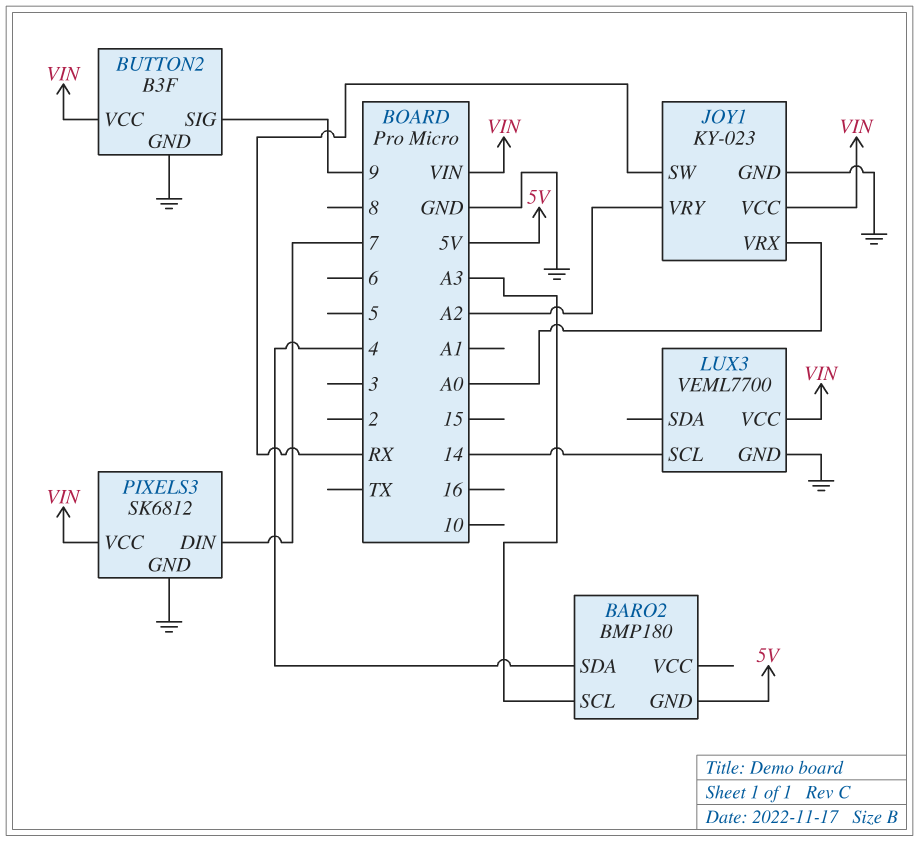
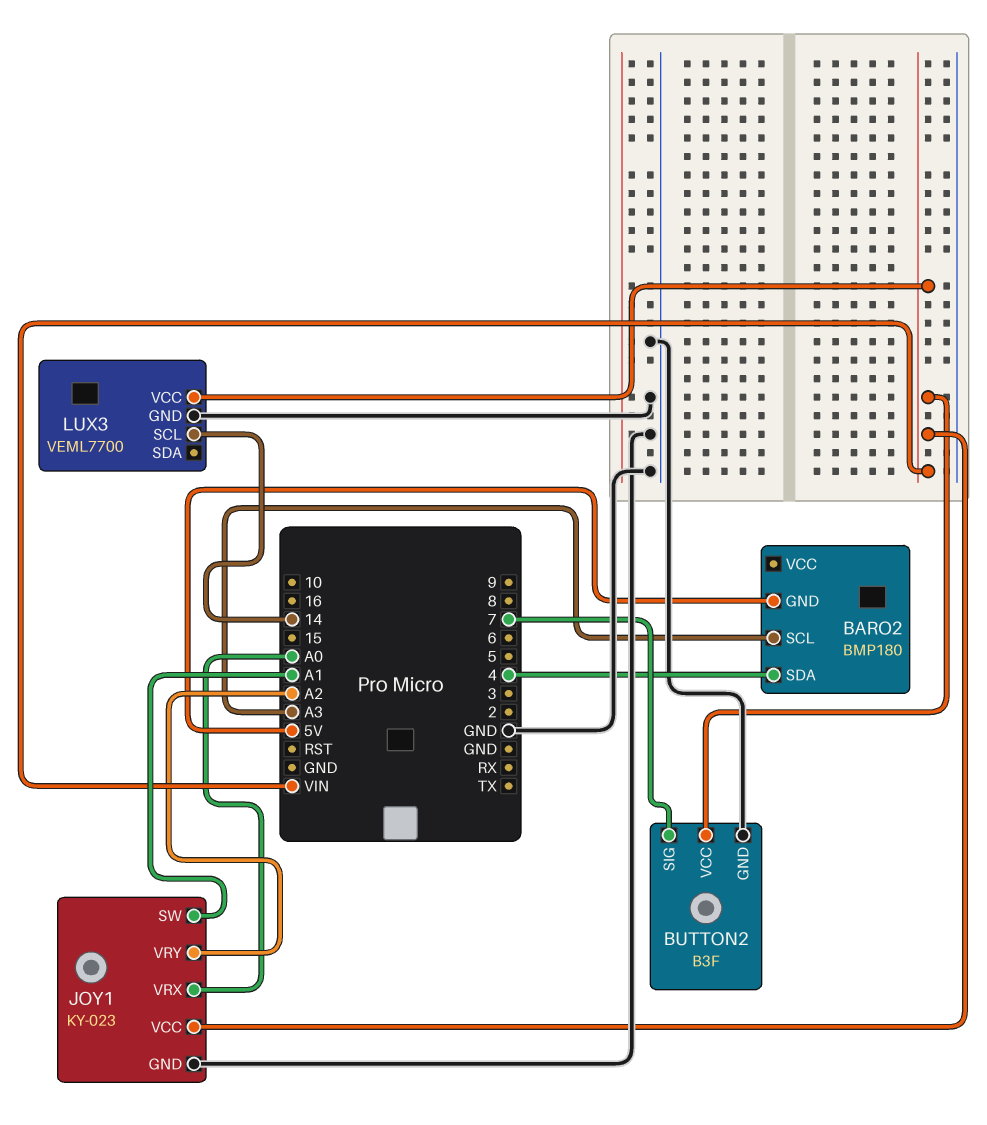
BUTTON2 pin SIG: 9 -> 7
JOY1 pin SW: RX -> A1
PIXELS3: SK6812 -> none
PIXELS3 pin DIN: 7 -> none
PIXELS3 pin GND: GND -> none
PIXELS3 pin VCC: VIN -> none

